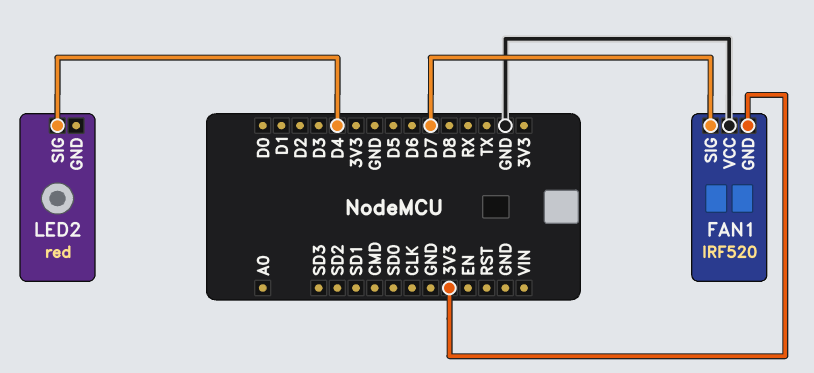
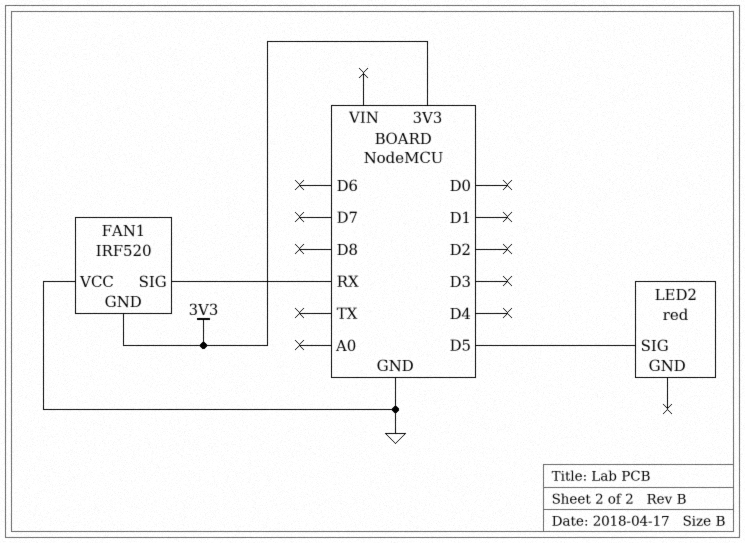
FAN1 pin SIG: D7 -> RX
LED2 pin SIG: D4 -> D5

